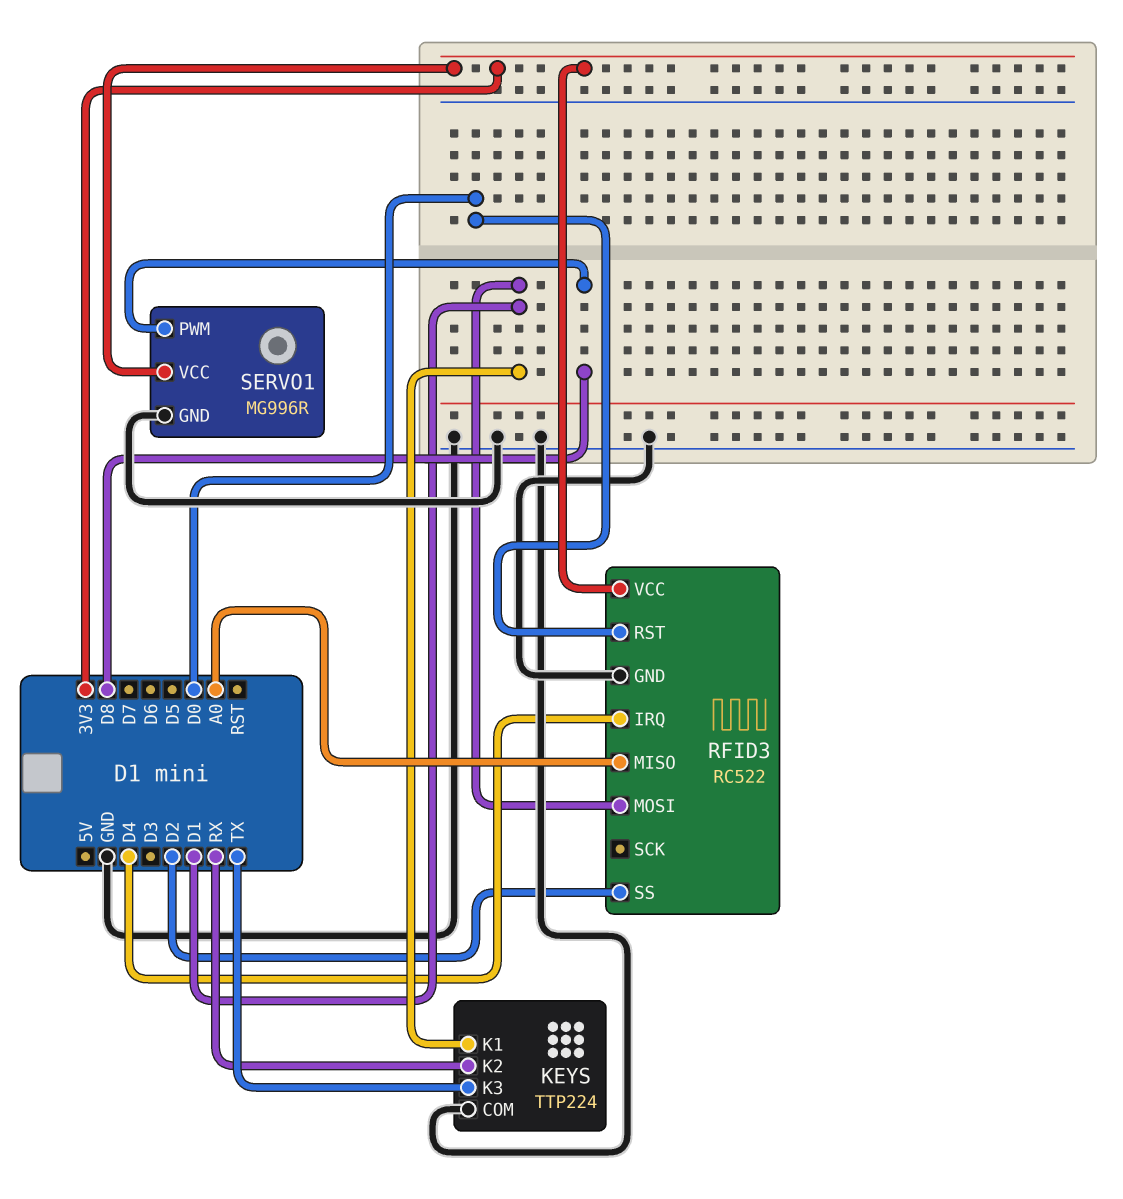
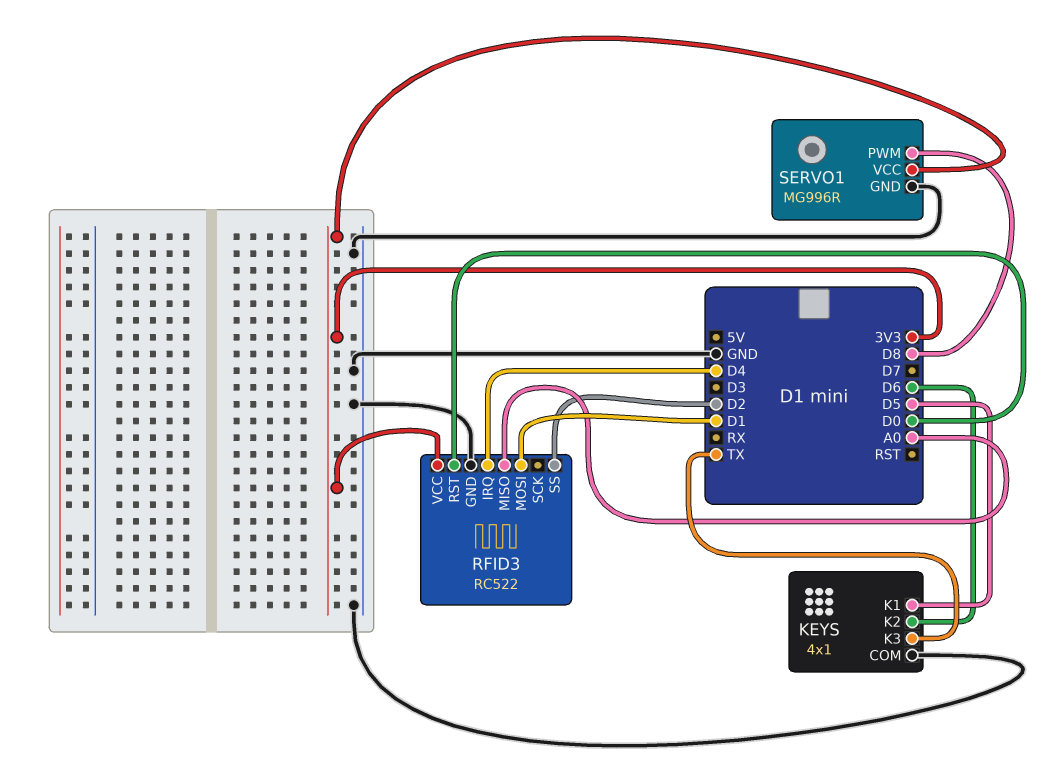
KEYS: TTP224 -> 4x1
KEYS pin K1: D1 -> D5
KEYS pin K2: RX -> D6

